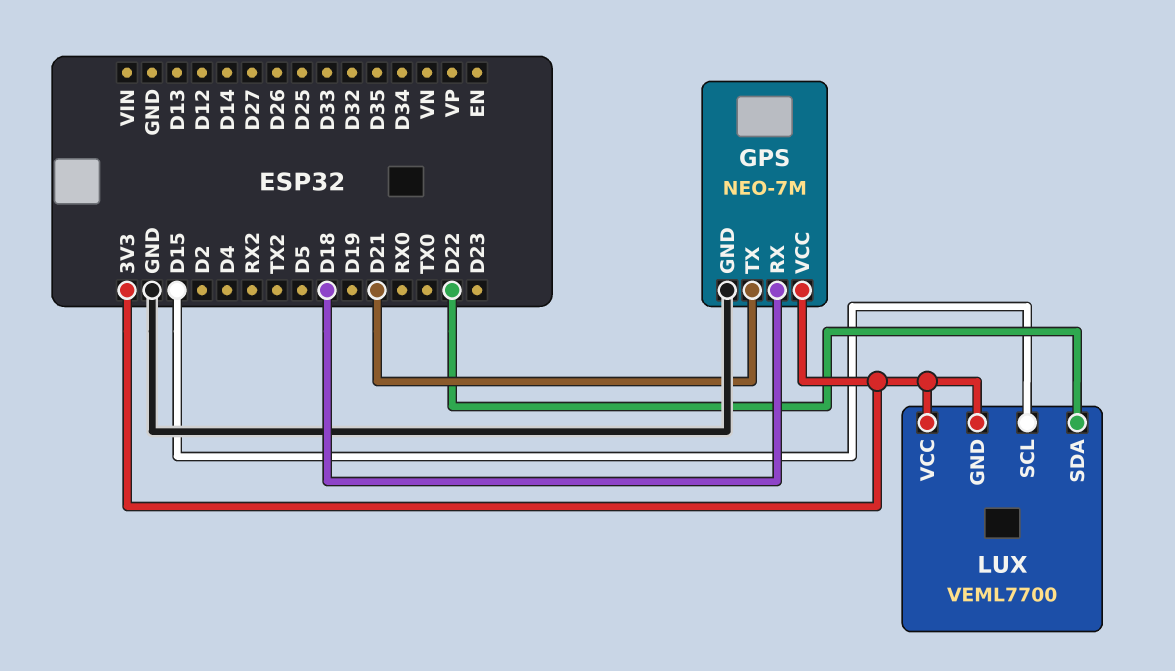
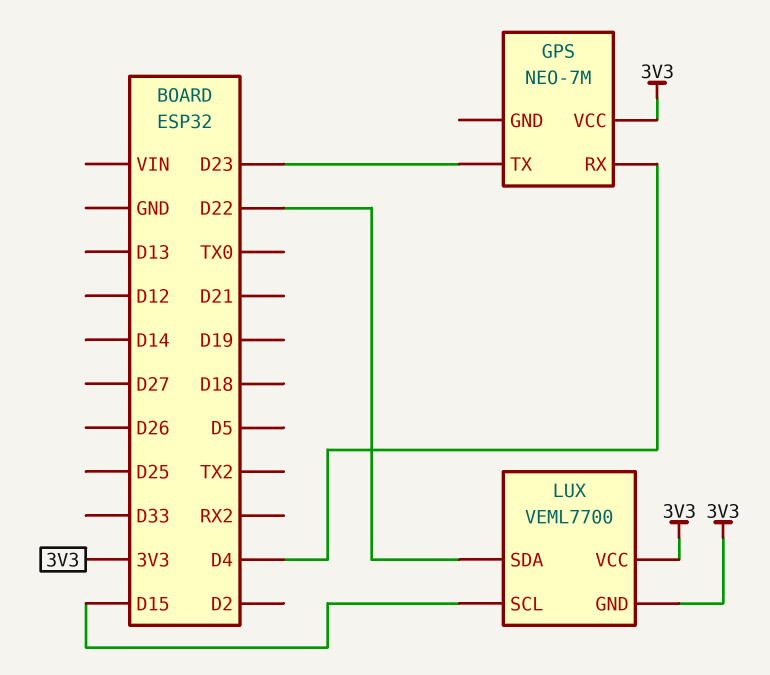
GPS pin GND: GND -> none
GPS pin RX: D18 -> D4
GPS pin TX: D21 -> D23

